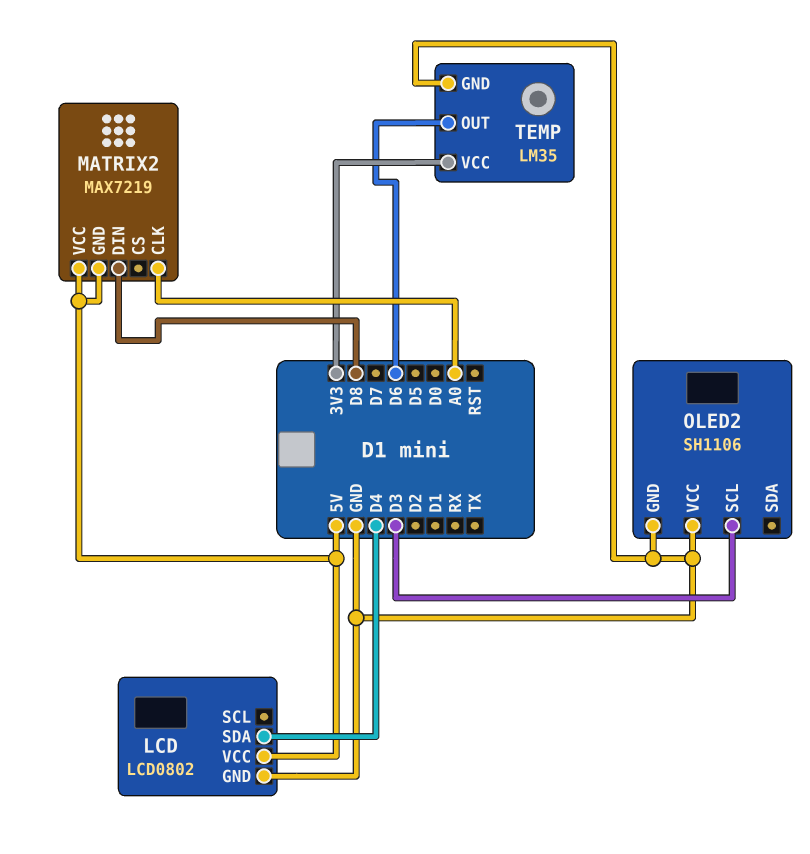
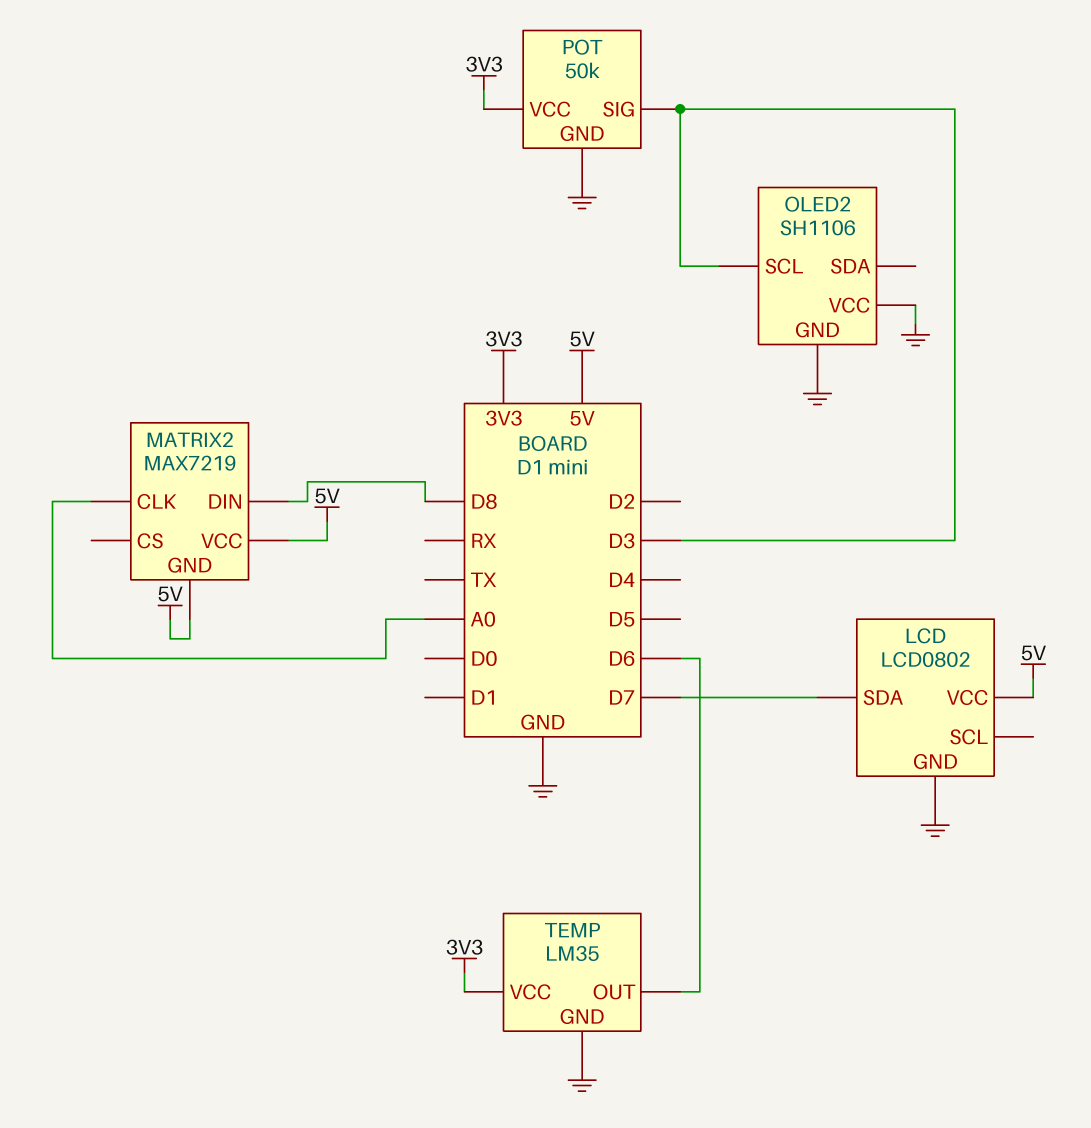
LCD pin SDA: D4 -> D7
POT: none -> 50k
POT pin GND: none -> GND
POT pin SIG: none -> D3
POT pin VCC: none -> 3V3

